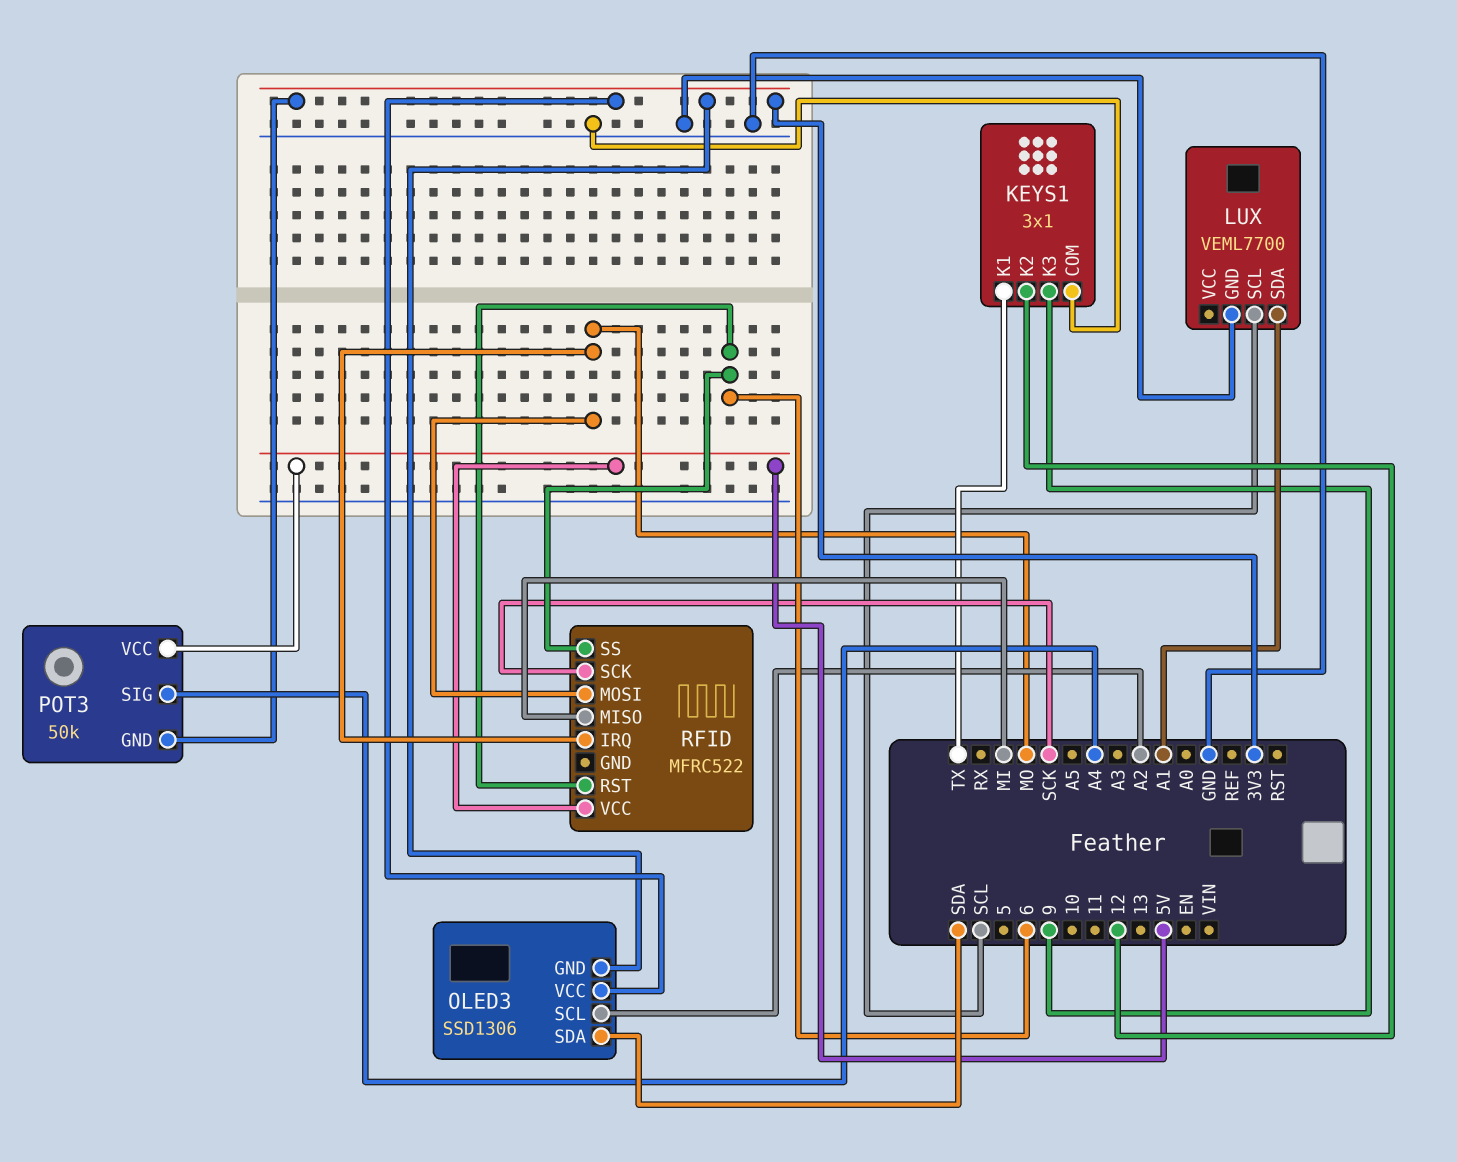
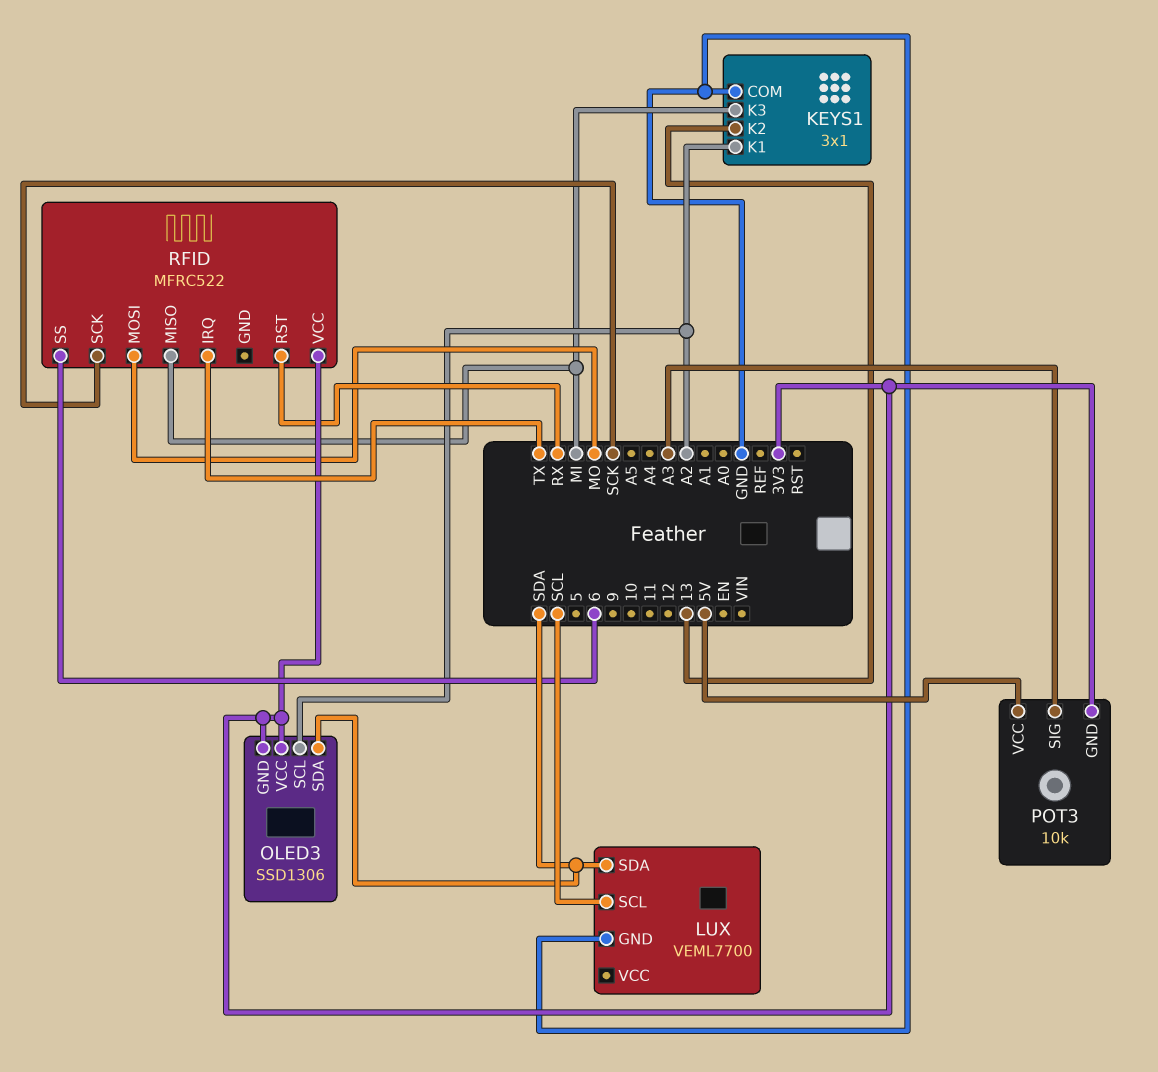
KEYS1 pin K1: TX -> A2
KEYS1 pin K2: 12 -> 13
KEYS1 pin K3: 9 -> MI
LUX pin SDA: A1 -> SDA
POT3: 50k -> 10k
POT3 pin SIG: A4 -> A3
RFID pin IRQ: MO -> TX
RFID pin RST: 6 -> RX
RFID pin VCC: 5V -> 3V3

